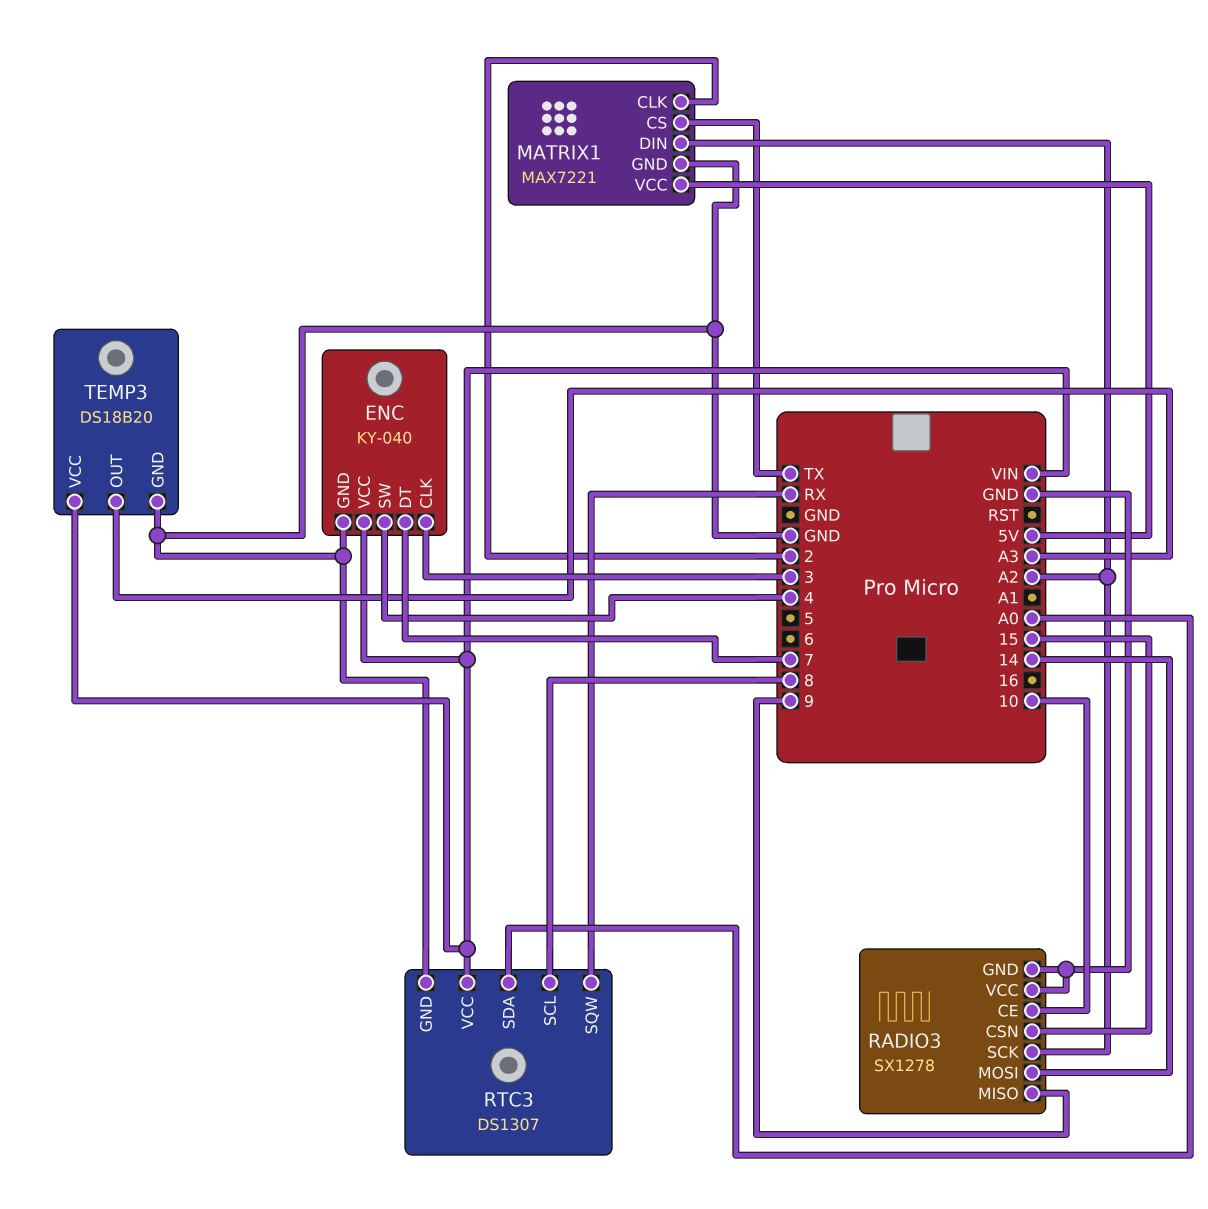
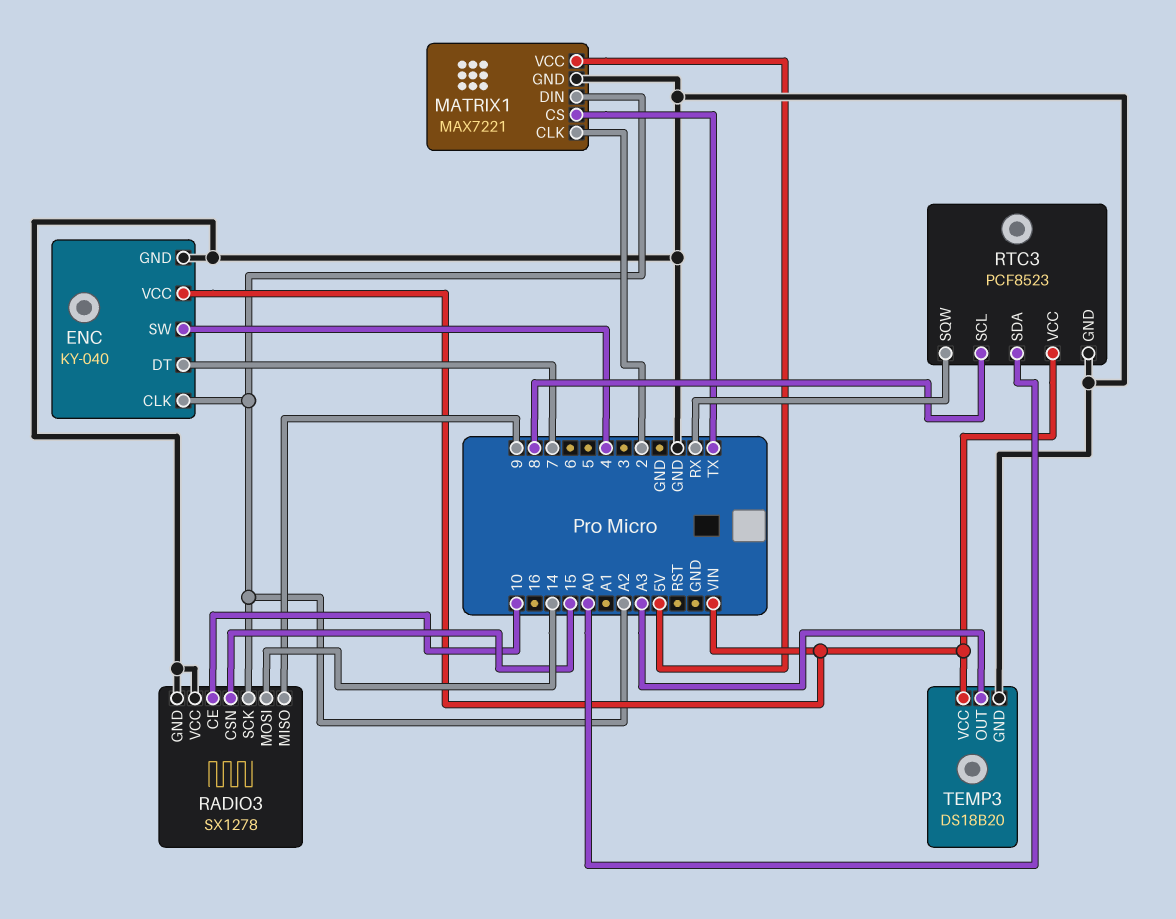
ENC pin CLK: 3 -> A2
RTC3: DS1307 -> PCF8523

